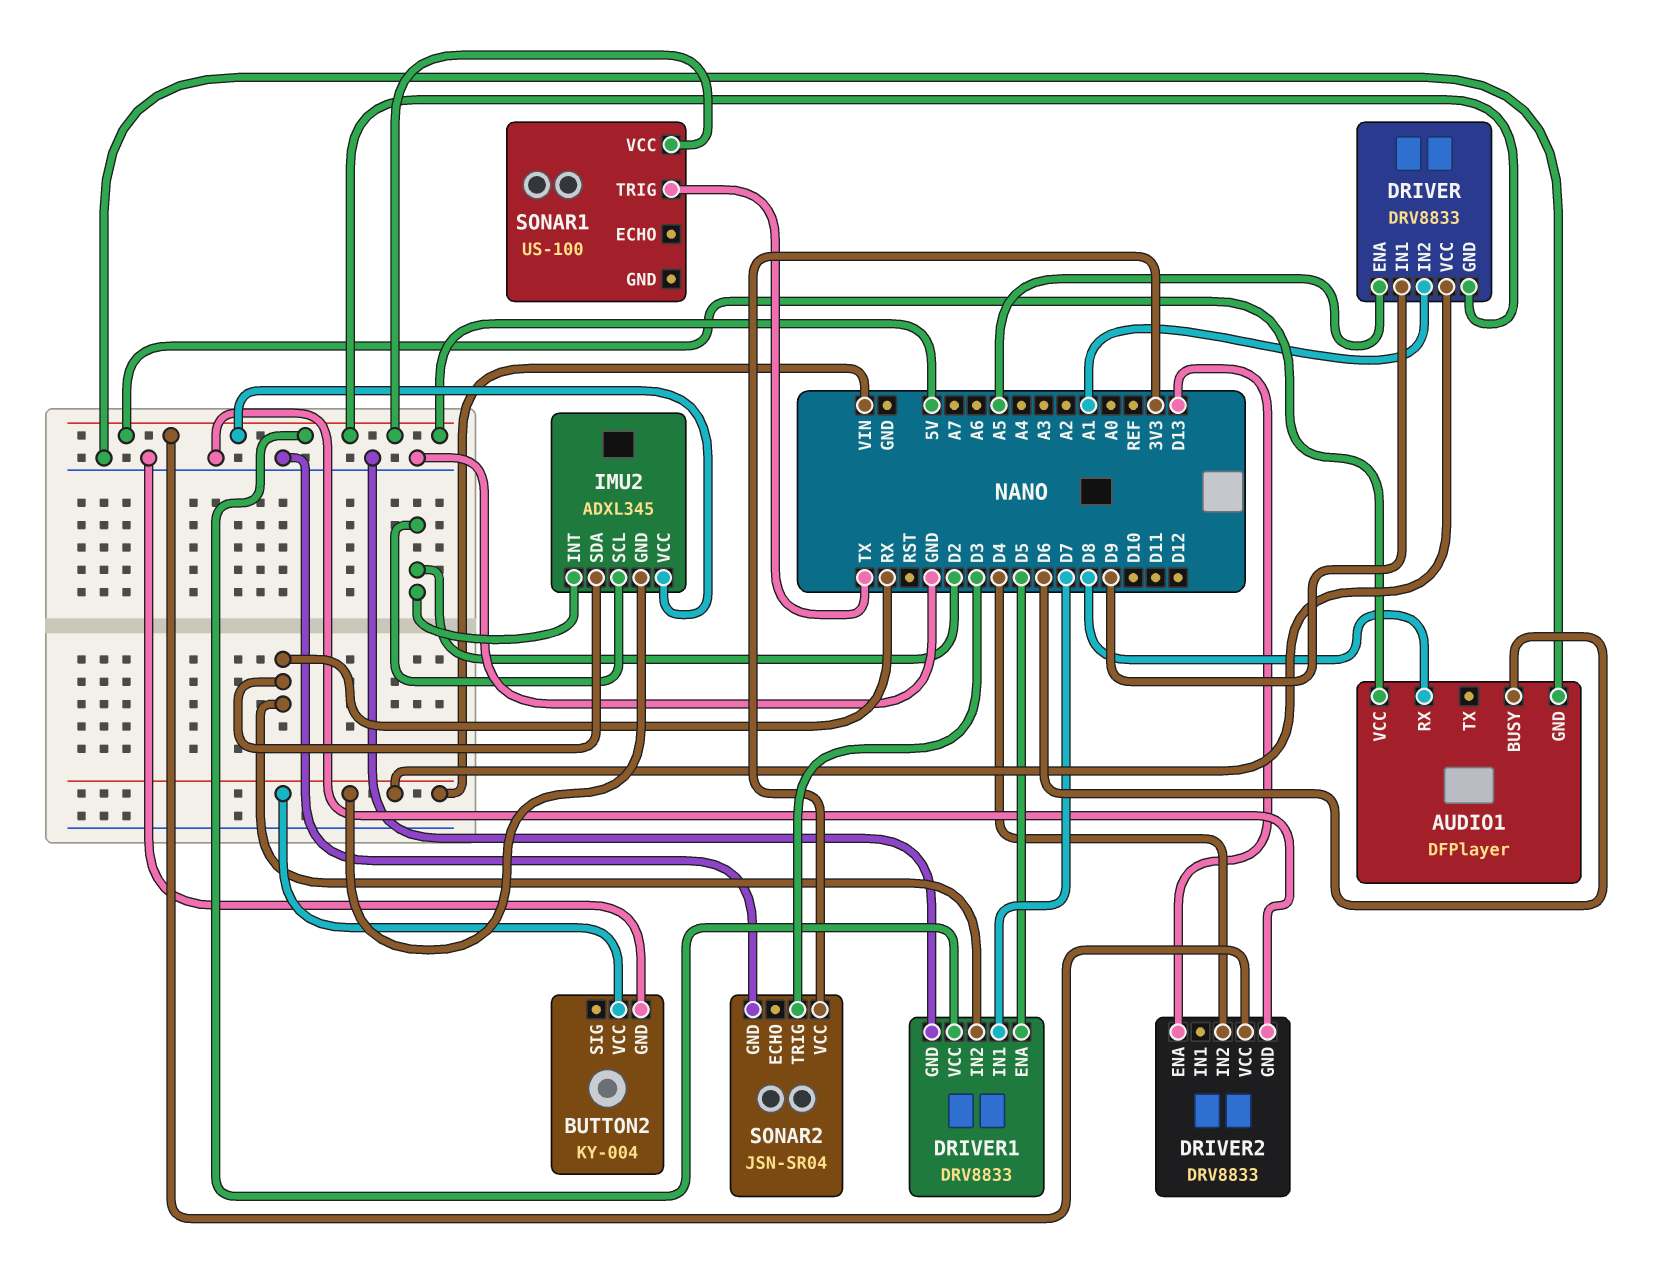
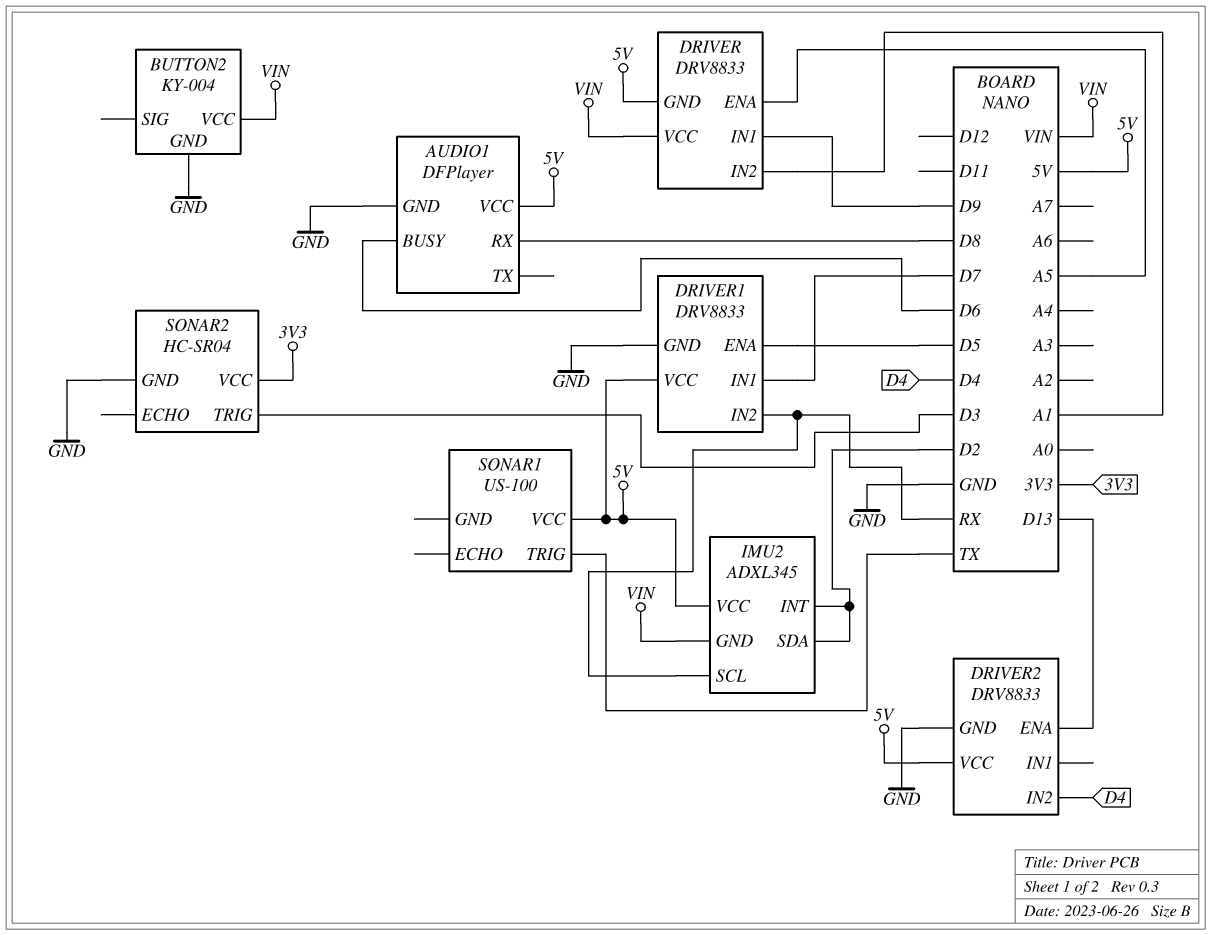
IMU2 pin SCL: D2 -> RX
IMU2 pin SDA: RX -> D2
SONAR2: JSN-SR04 -> HC-SR04

